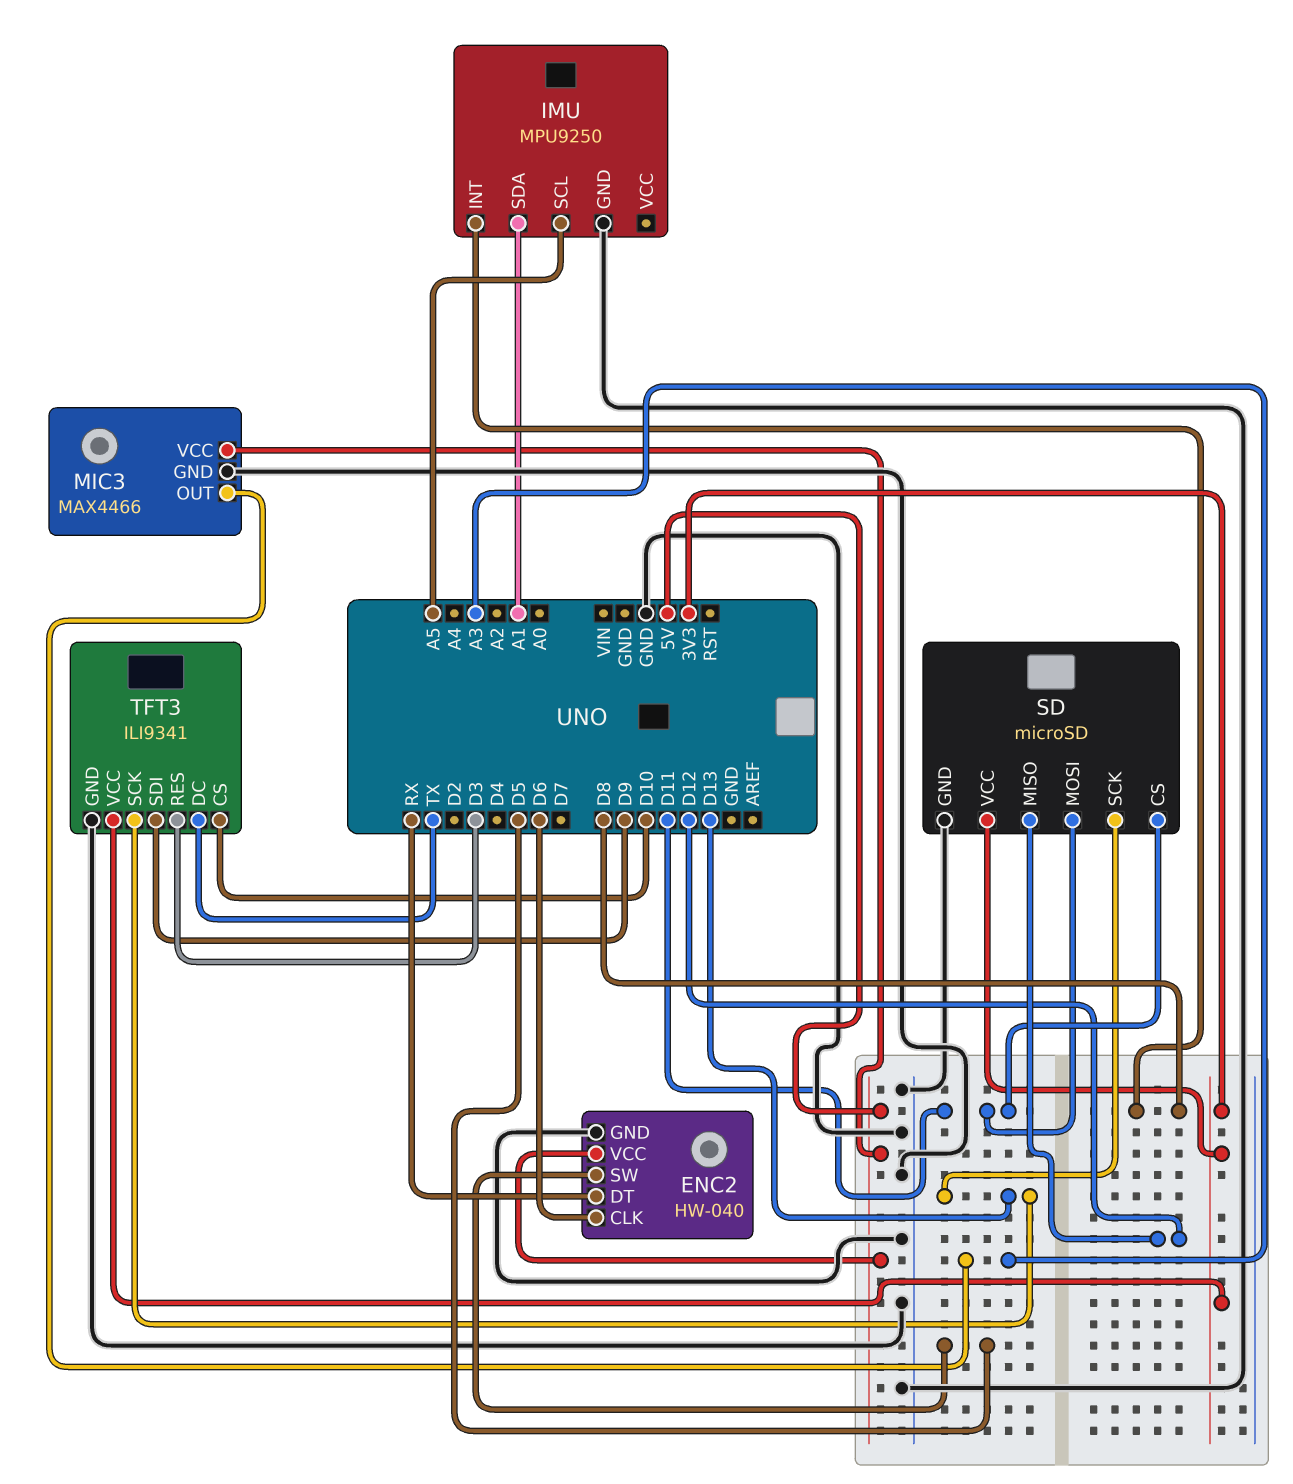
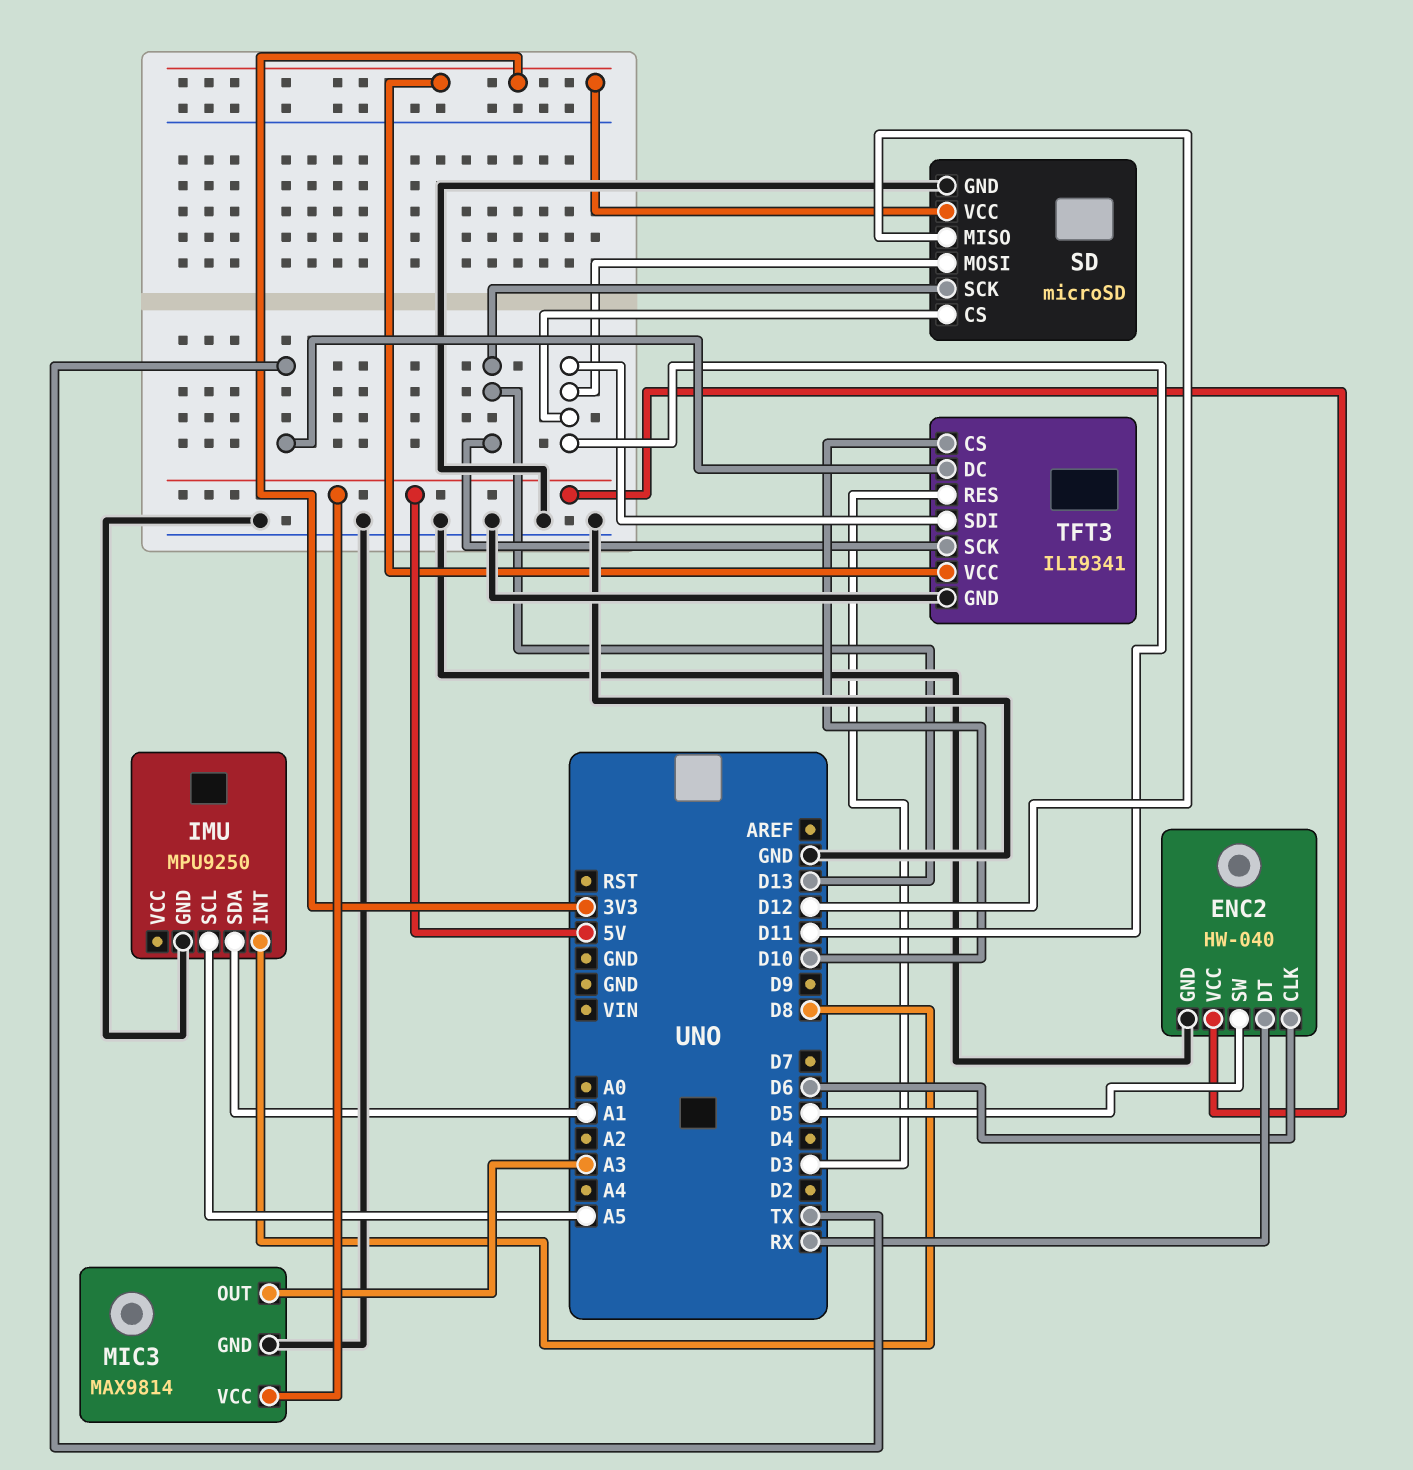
MIC3: MAX4466 -> MAX9814
TFT3 pin SDI: D9 -> D11

